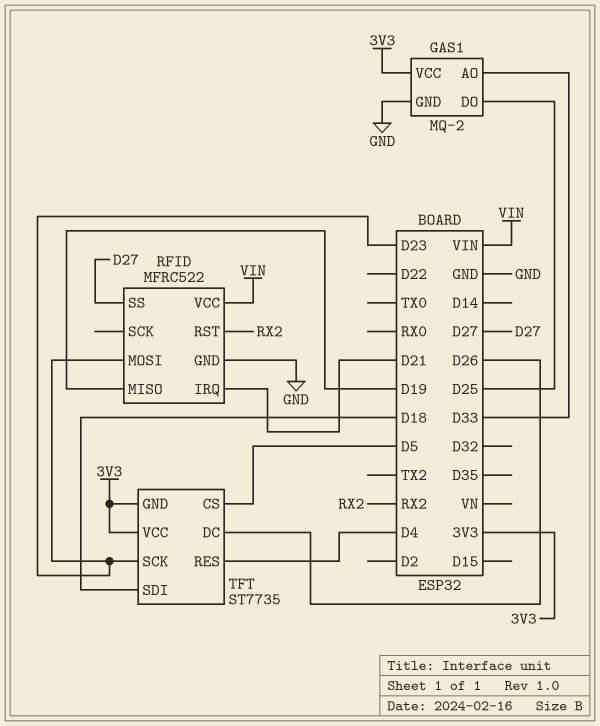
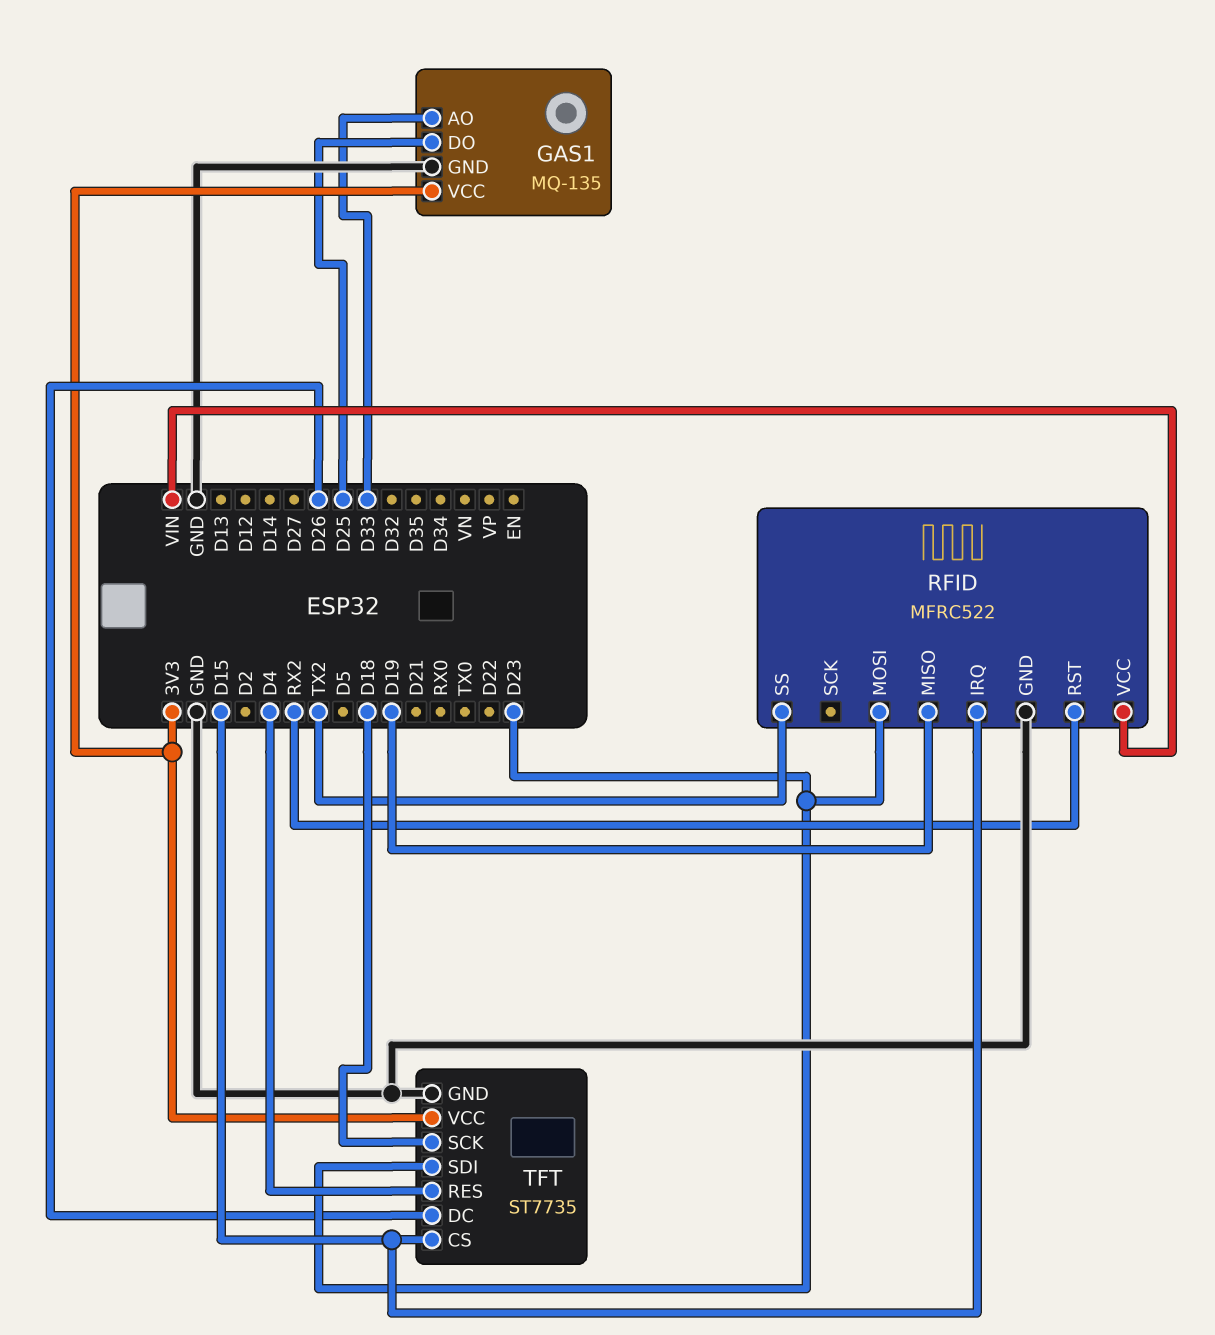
GAS1: MQ-2 -> MQ-135
RFID pin IRQ: D21 -> D15
RFID pin SS: D27 -> TX2
TFT pin CS: D5 -> D15
TFT pin GND: 3V3 -> GND
TFT pin SCK: D23 -> D18
TFT pin SDI: D18 -> D23

